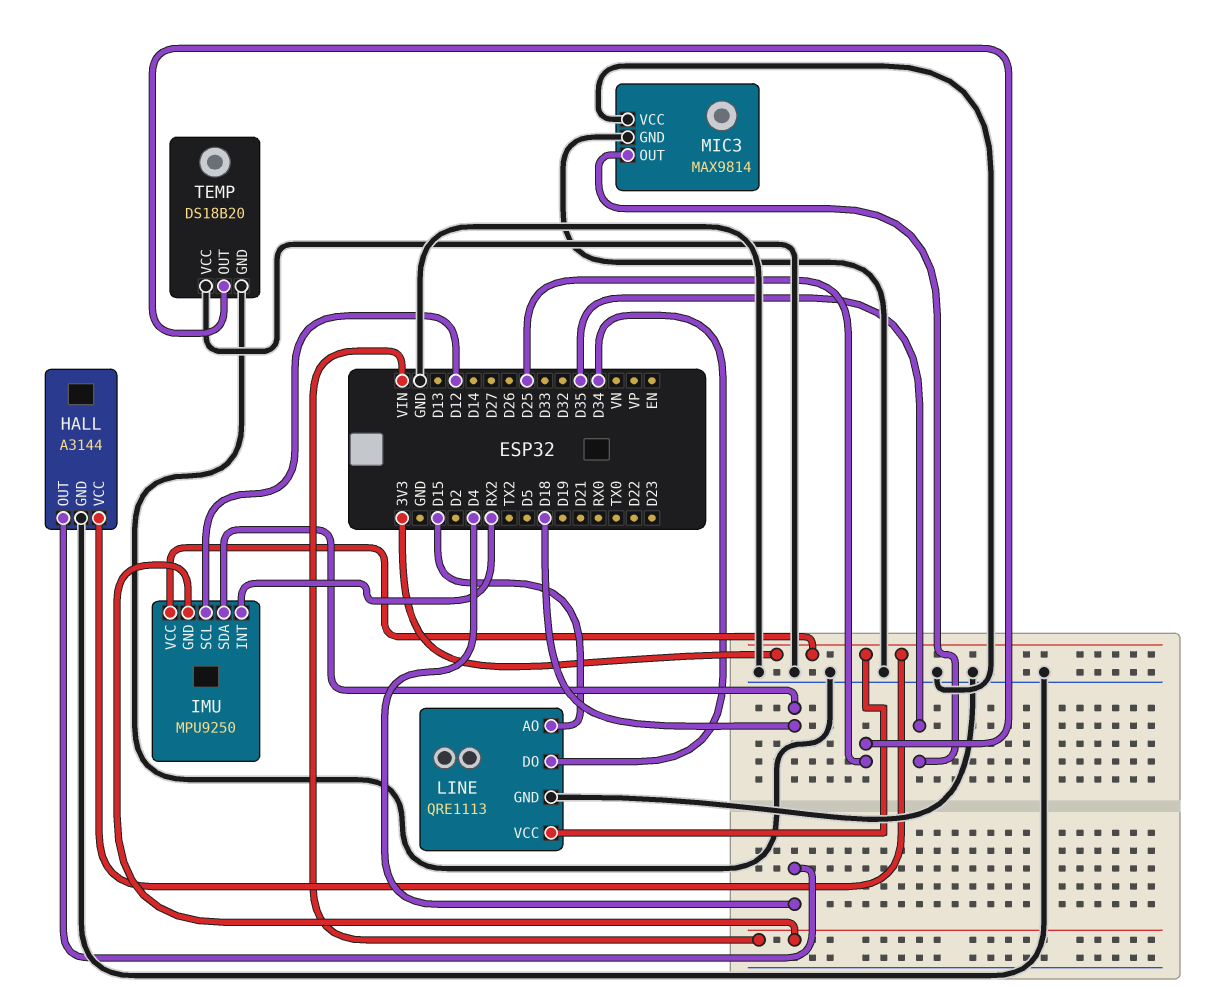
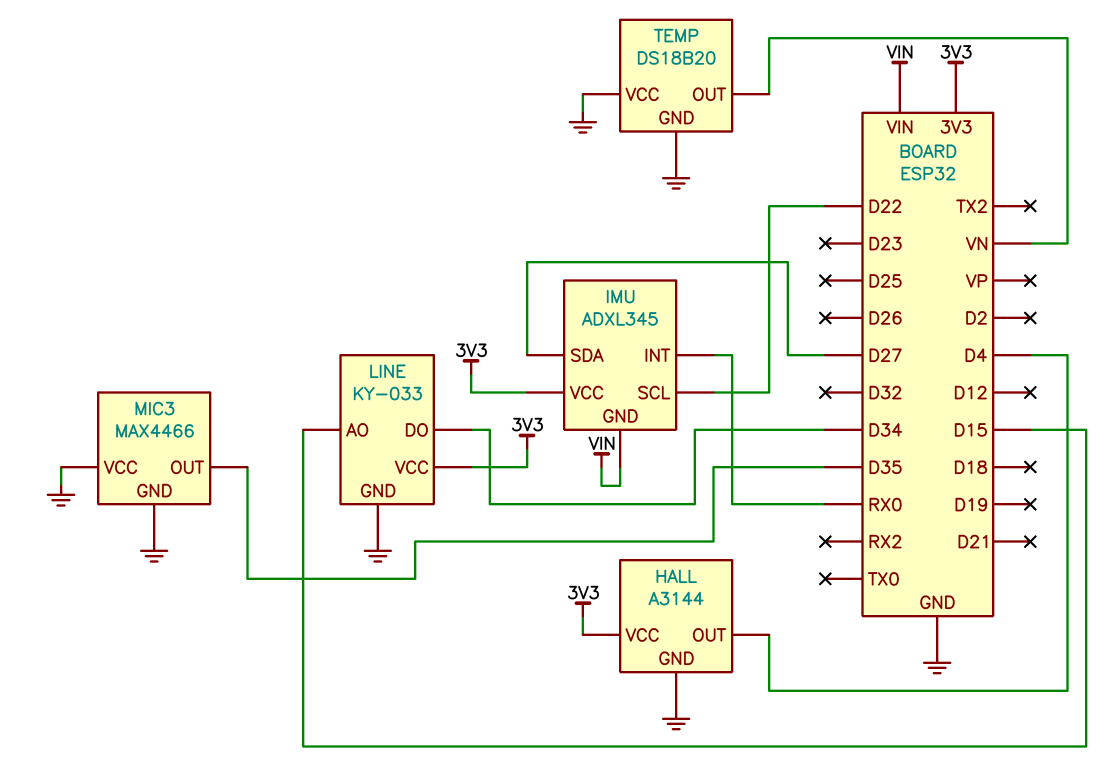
IMU: MPU9250 -> ADXL345
IMU pin INT: RX2 -> RX0
IMU pin SCL: D12 -> D22
IMU pin SDA: D18 -> D27
LINE: QRE1113 -> KY-033
MIC3: MAX9814 -> MAX4466
TEMP pin OUT: D25 -> VN

